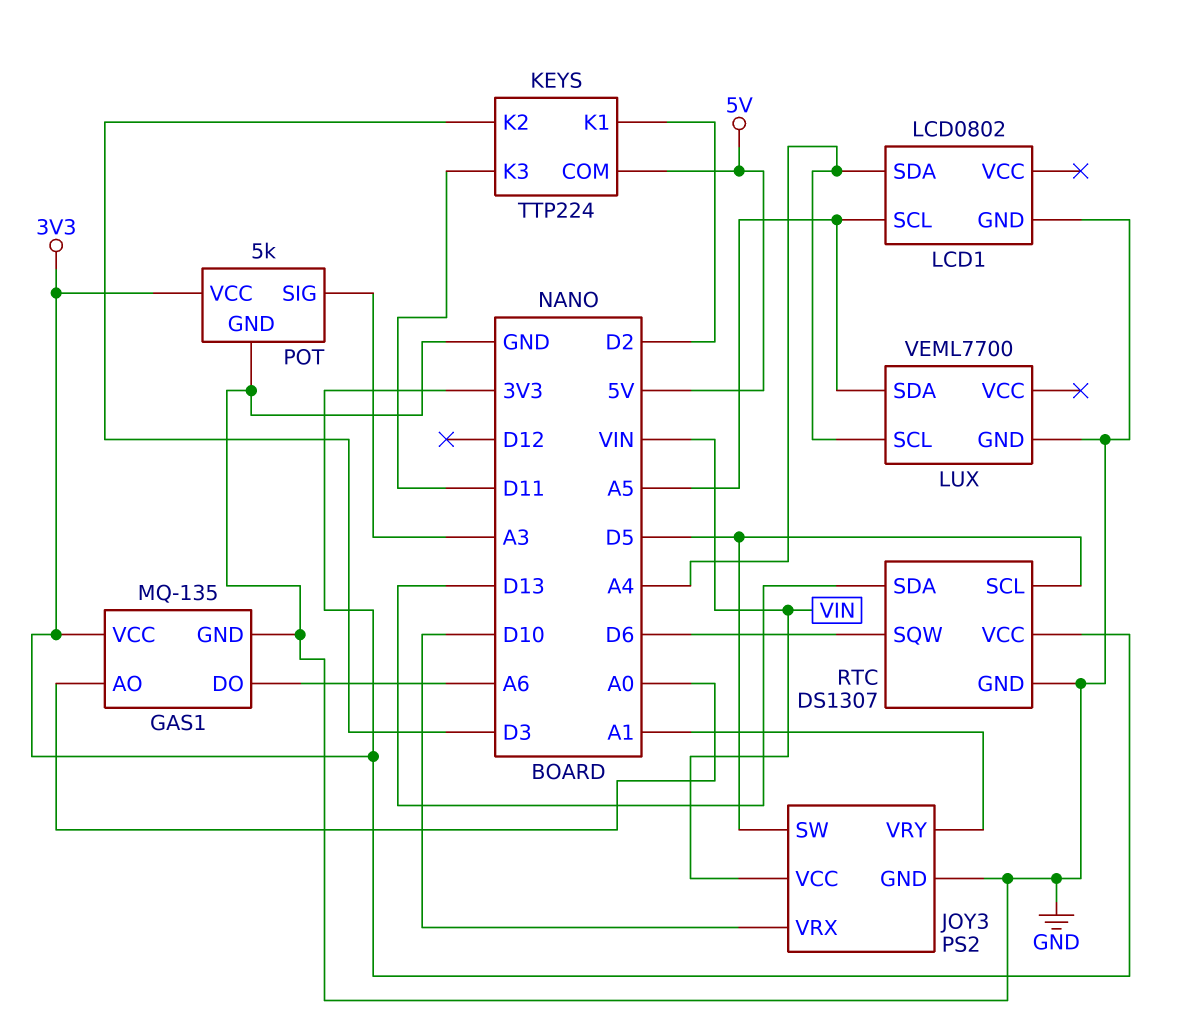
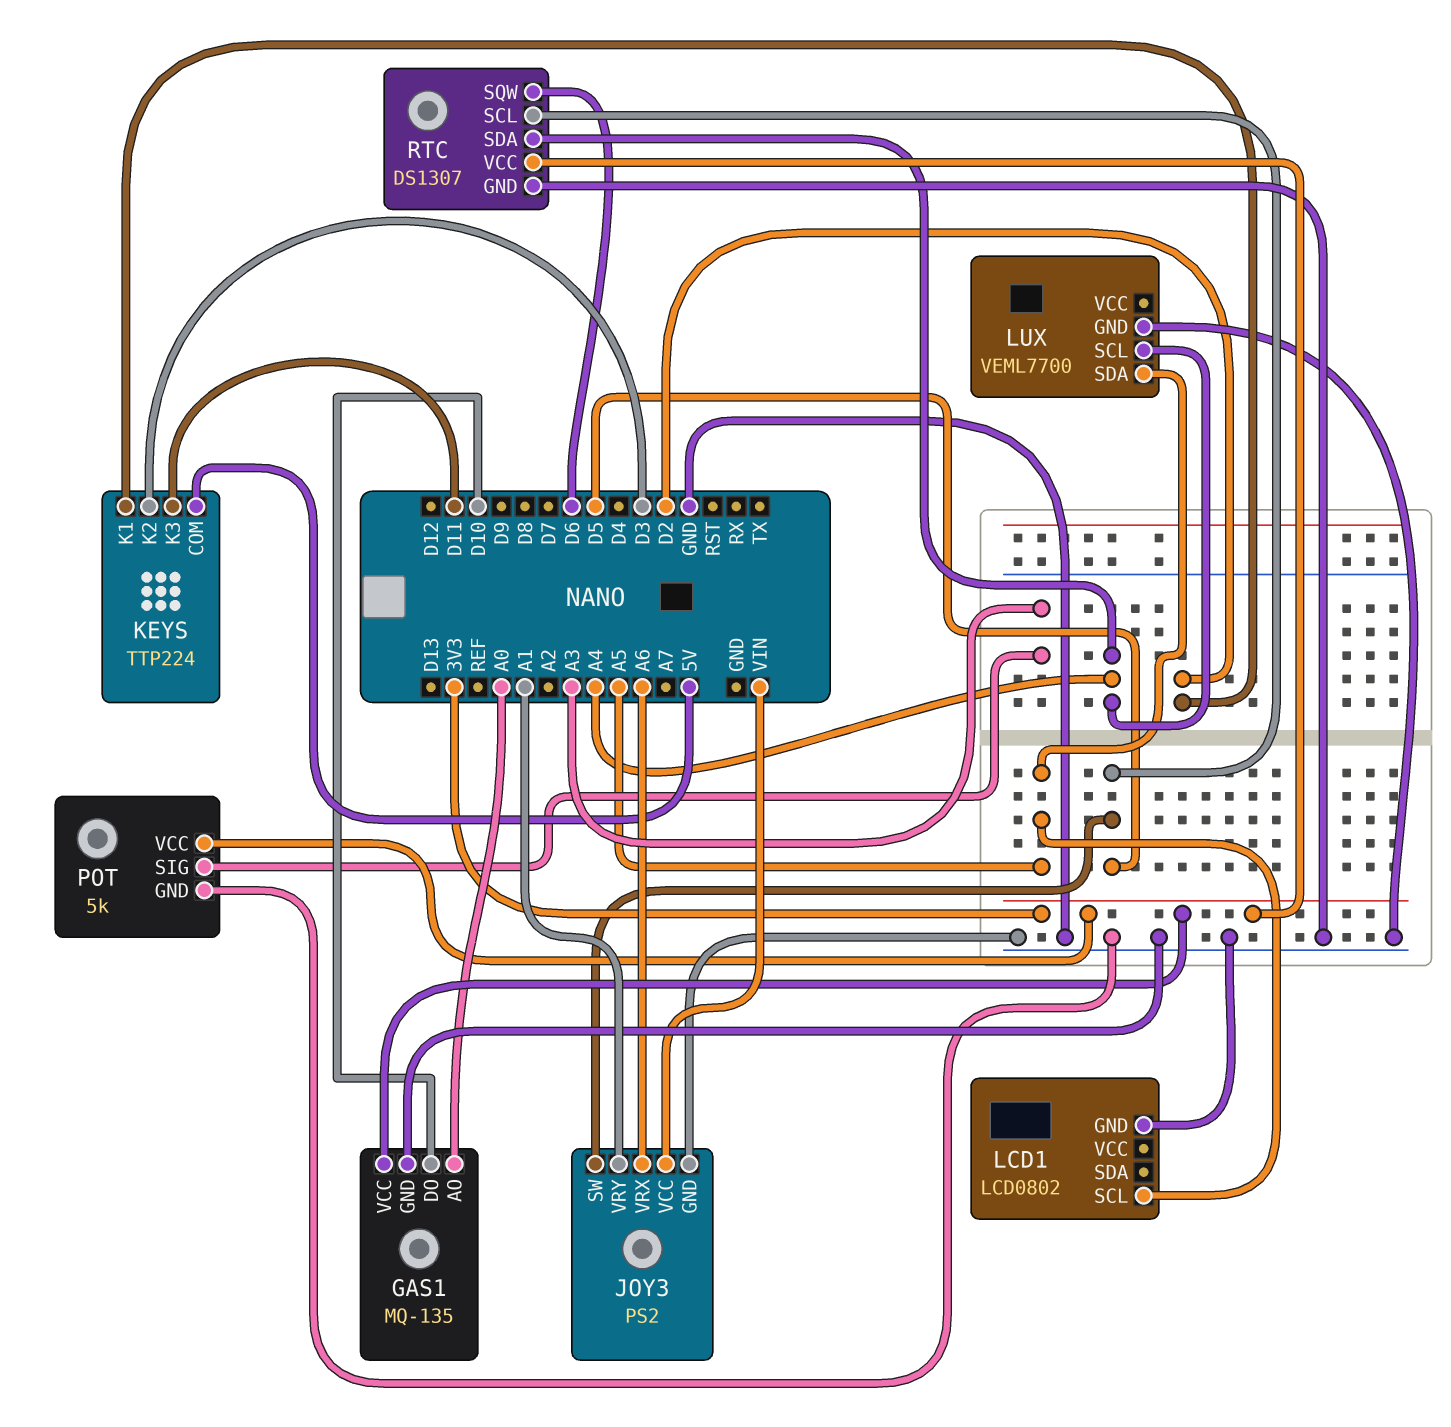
GAS1 pin DO: A6 -> D10
JOY3 pin VRX: D10 -> A6
LCD1 pin SDA: A4 -> none
RTC pin SDA: D13 -> A4

